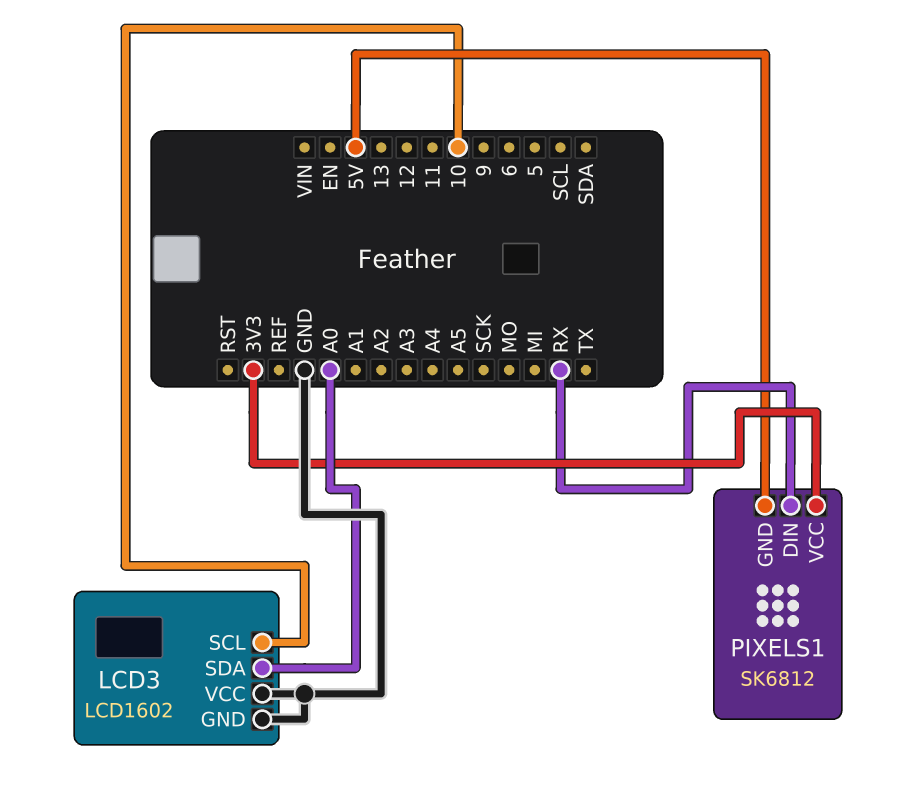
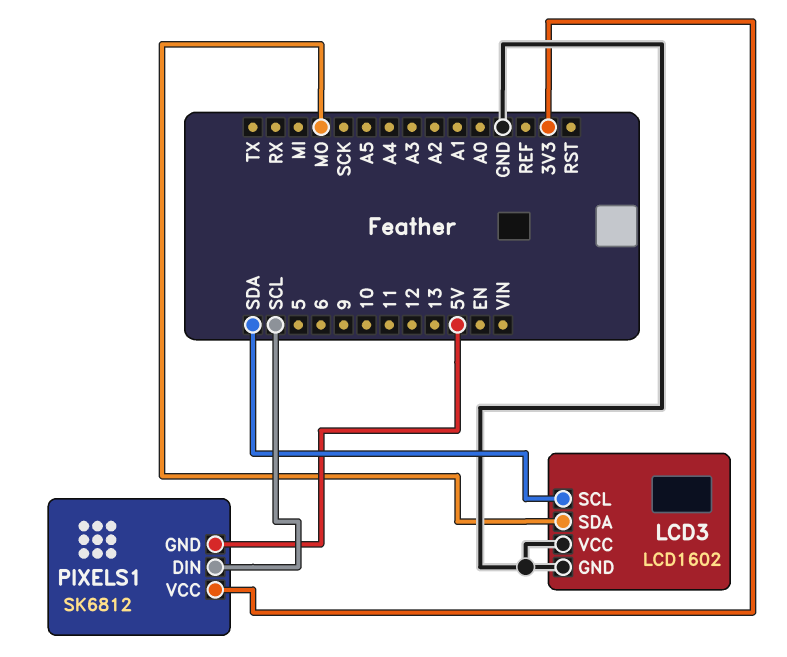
LCD3 pin SCL: 10 -> SDA
LCD3 pin SDA: A0 -> MO
PIXELS1 pin DIN: RX -> SCL

